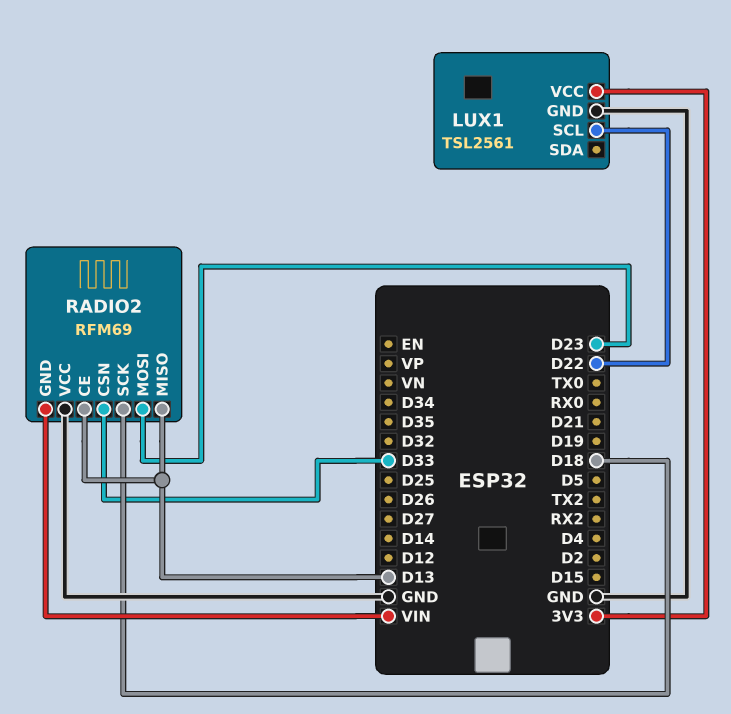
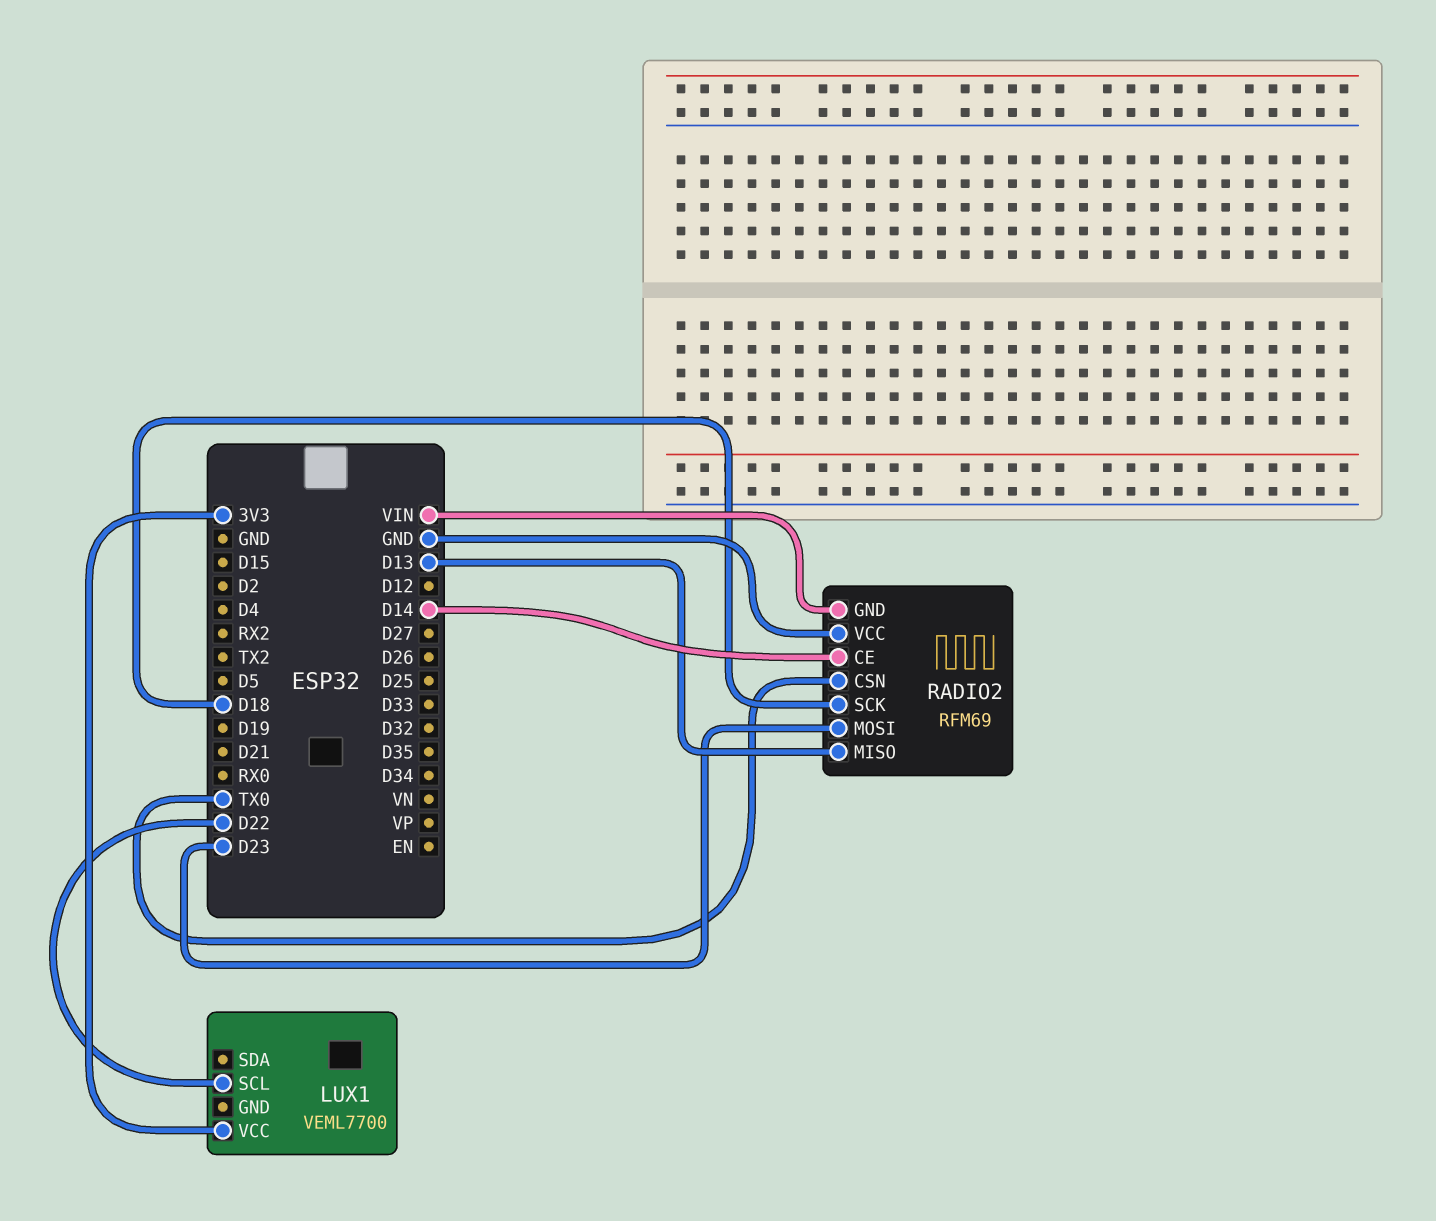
LUX1: TSL2561 -> VEML7700
LUX1 pin GND: GND -> none
RADIO2 pin CE: D13 -> D14
RADIO2 pin CSN: D33 -> TX0

